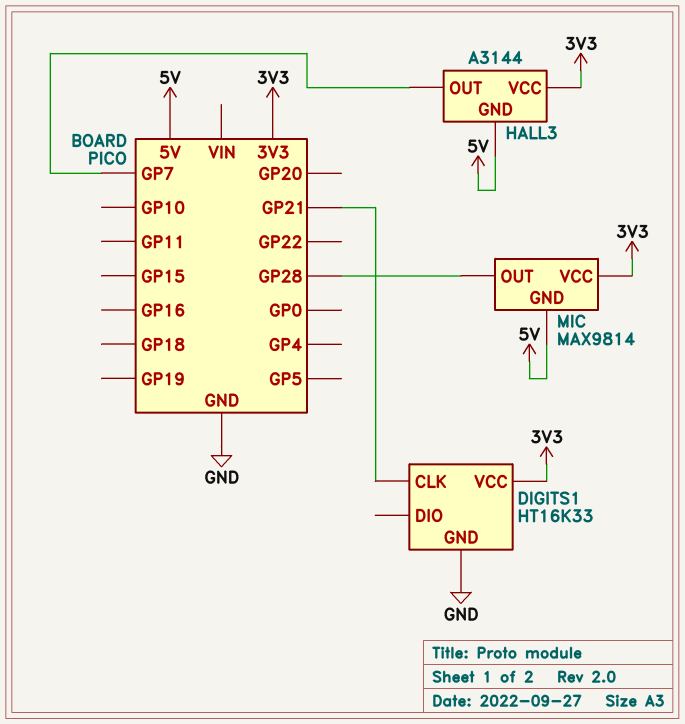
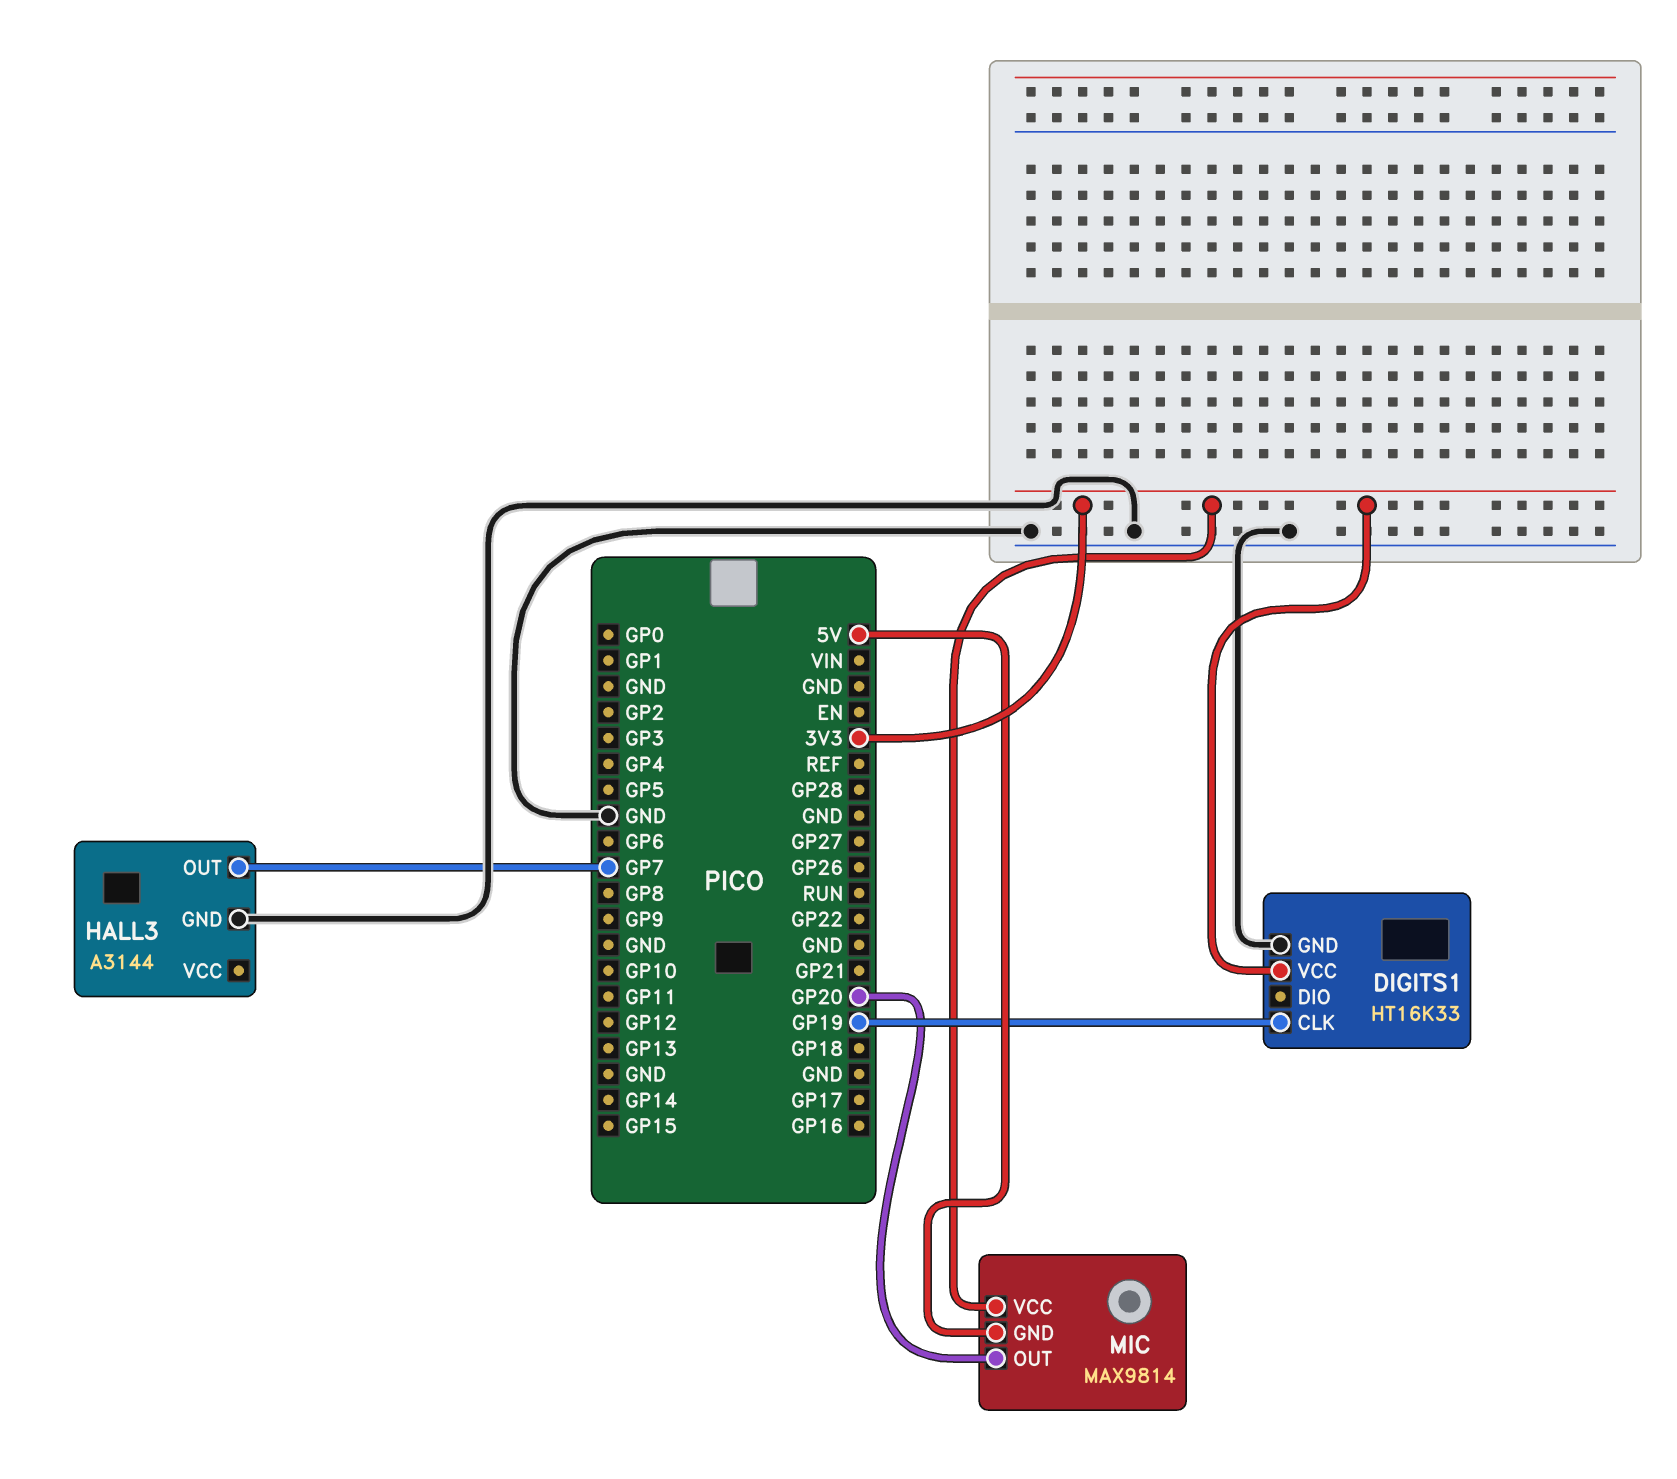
DIGITS1 pin CLK: GP21 -> GP19
HALL3 pin GND: 5V -> GND
HALL3 pin VCC: 3V3 -> none
MIC pin OUT: GP28 -> GP20

